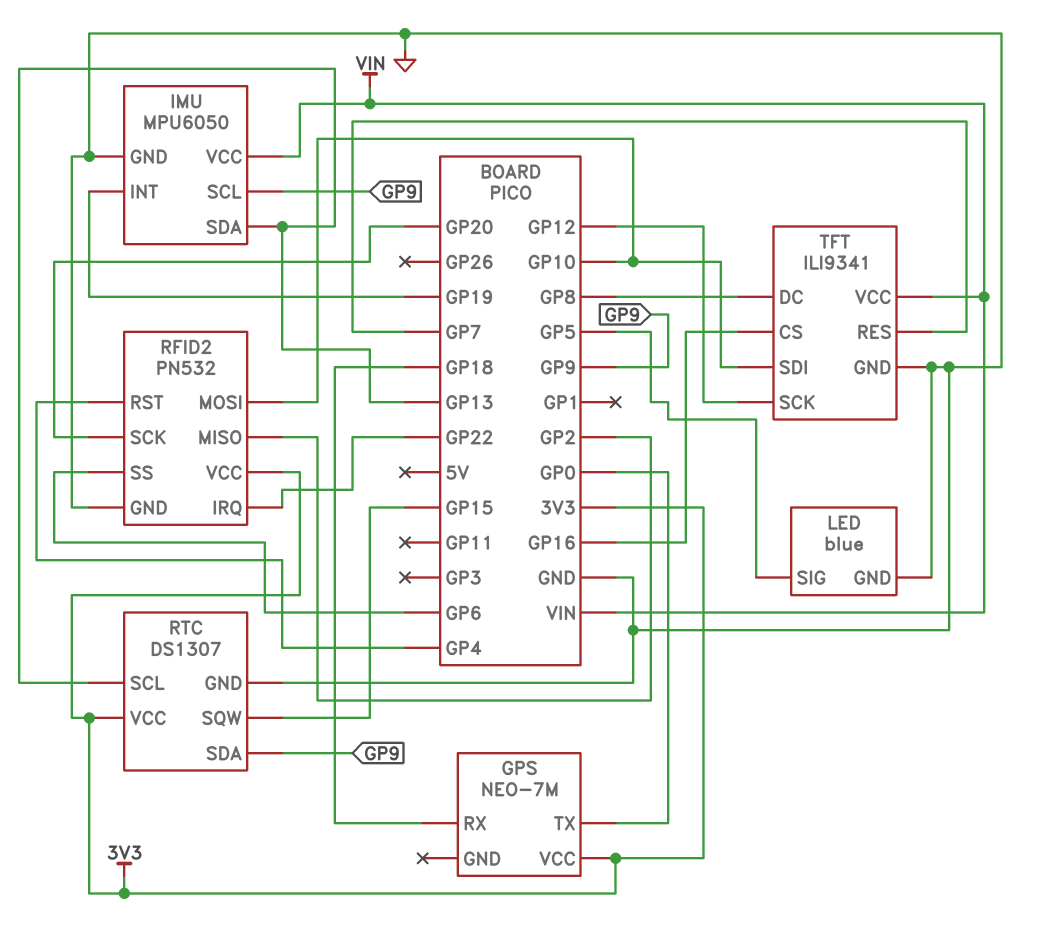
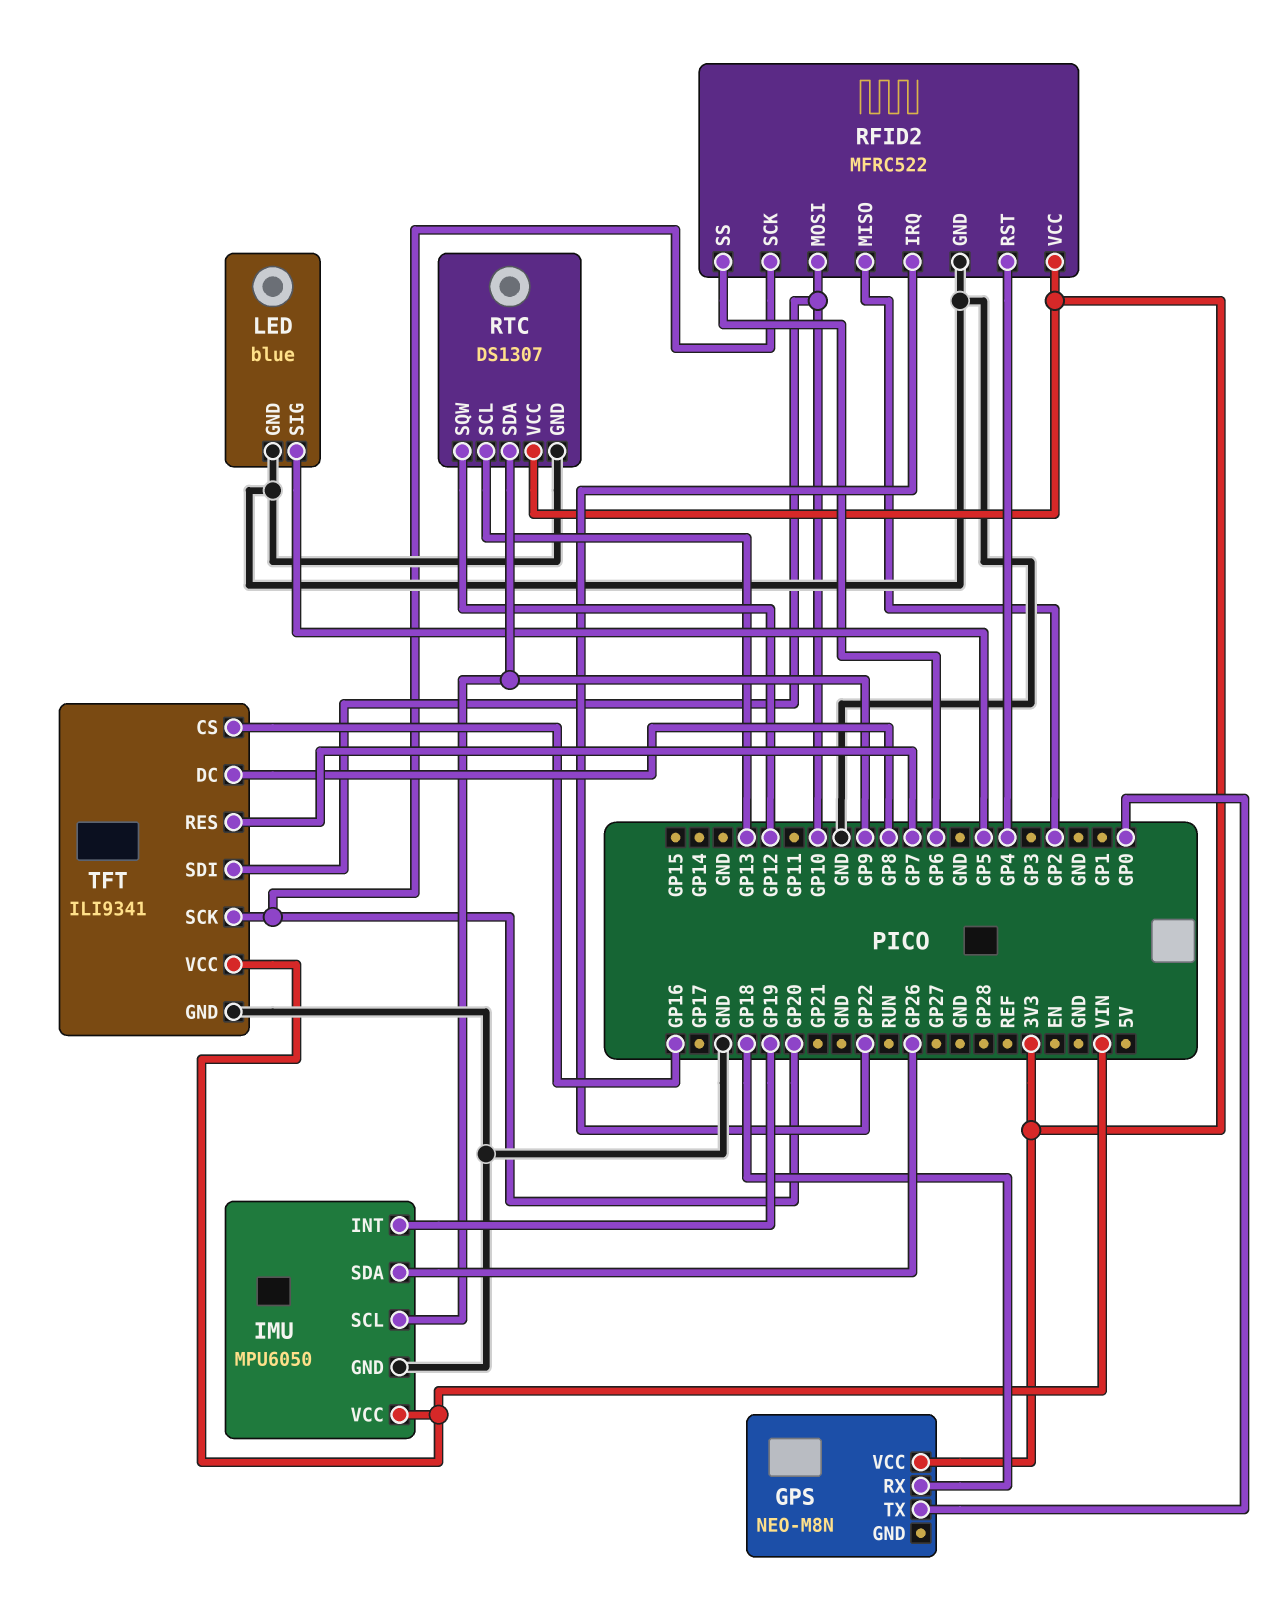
GPS: NEO-7M -> NEO-M8N
IMU pin SDA: GP13 -> GP26
RFID2: PN532 -> MFRC522
RTC pin SQW: GP15 -> GP12
TFT pin SCK: GP12 -> GP20

